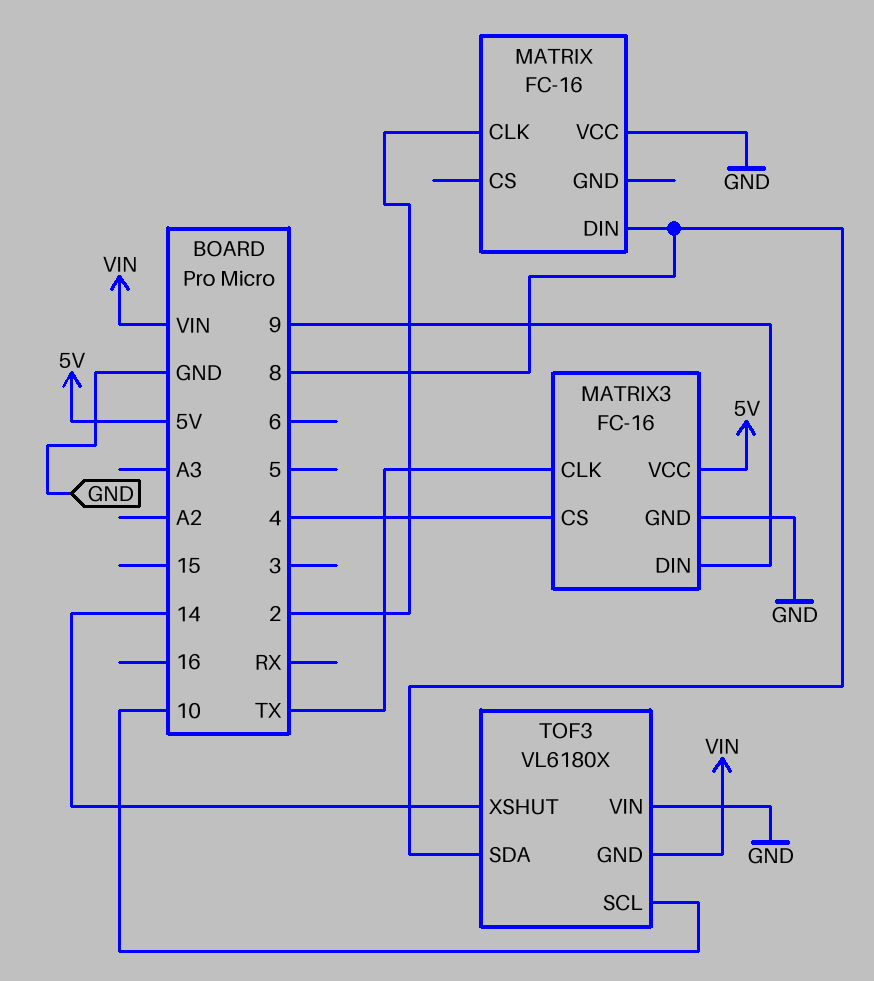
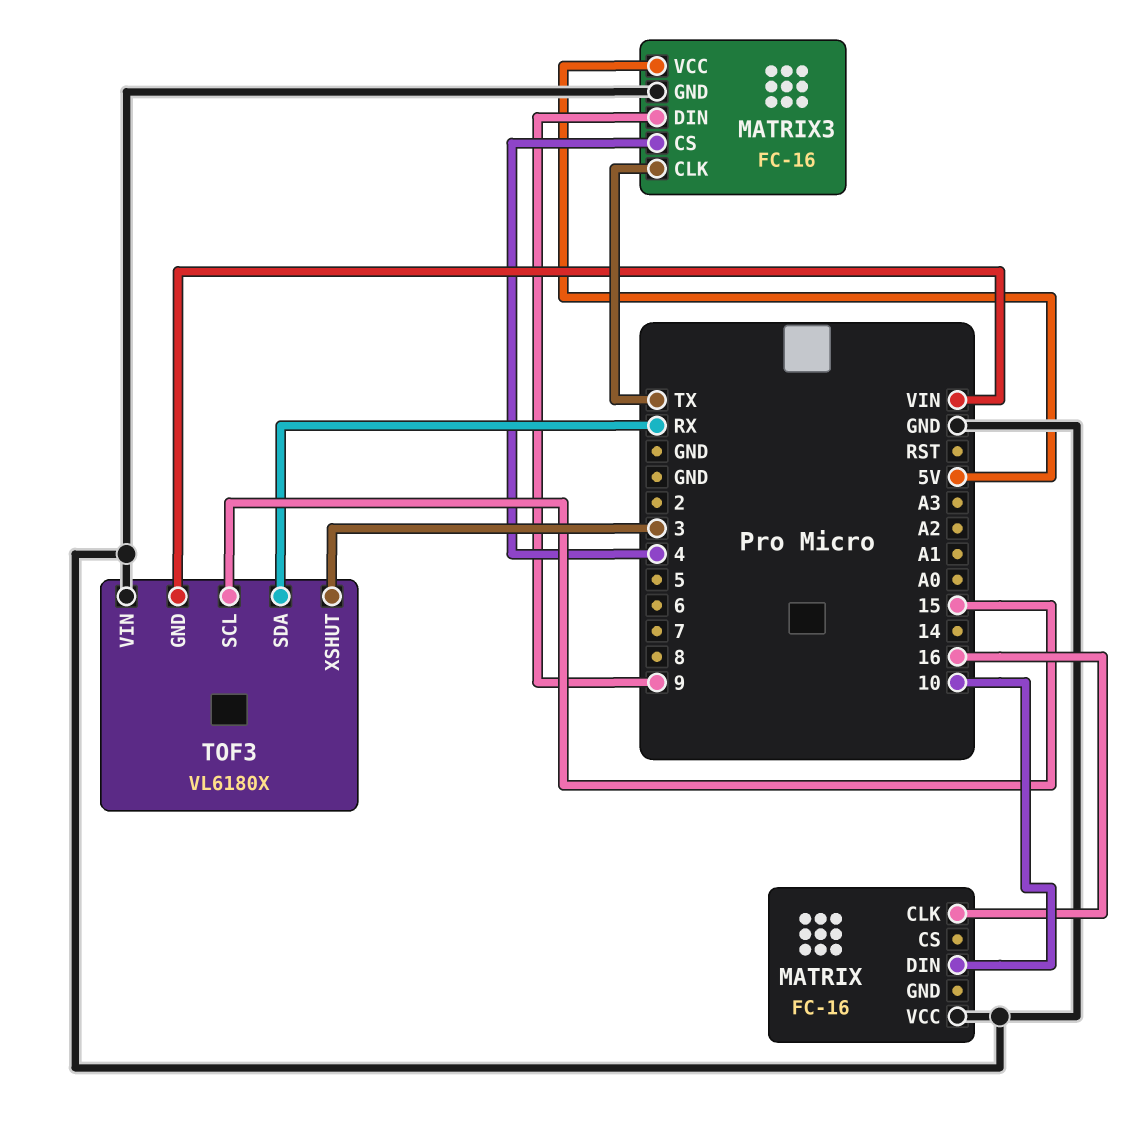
MATRIX pin CLK: 2 -> 16
MATRIX pin DIN: 8 -> 10
TOF3 pin SCL: 10 -> 15
TOF3 pin SDA: 8 -> RX
TOF3 pin XSHUT: 14 -> 3

